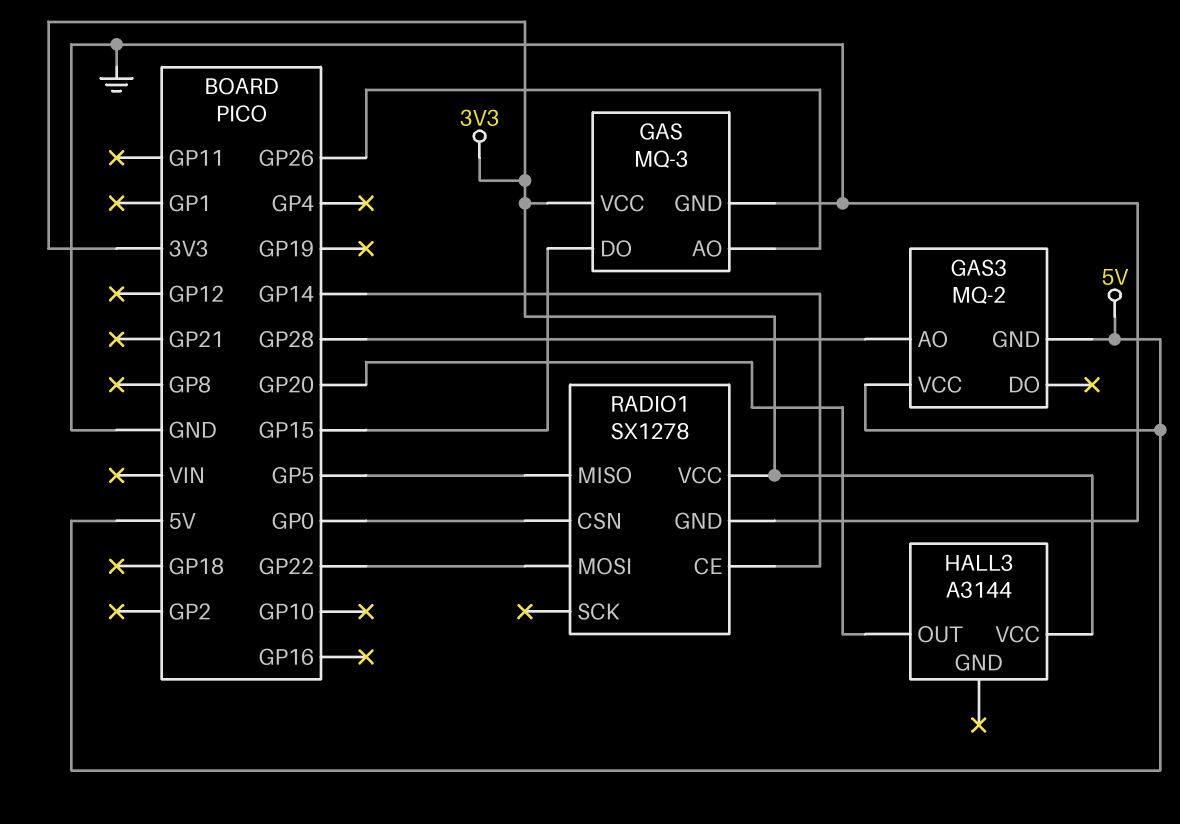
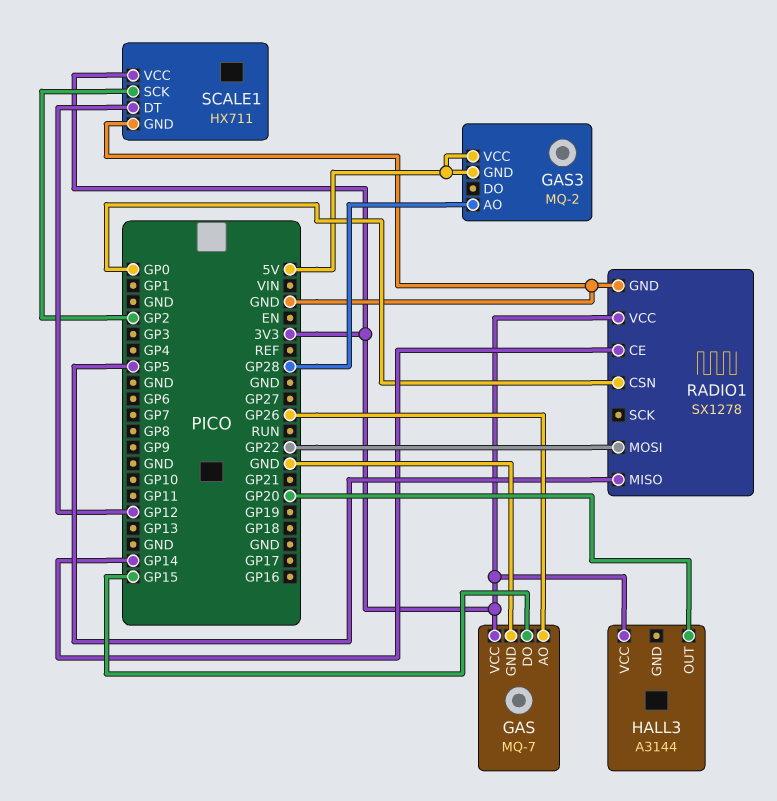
GAS: MQ-3 -> MQ-7
SCALE1: none -> HX711
SCALE1 pin DT: none -> GP12
SCALE1 pin GND: none -> GND
SCALE1 pin SCK: none -> GP2
SCALE1 pin VCC: none -> 3V3

